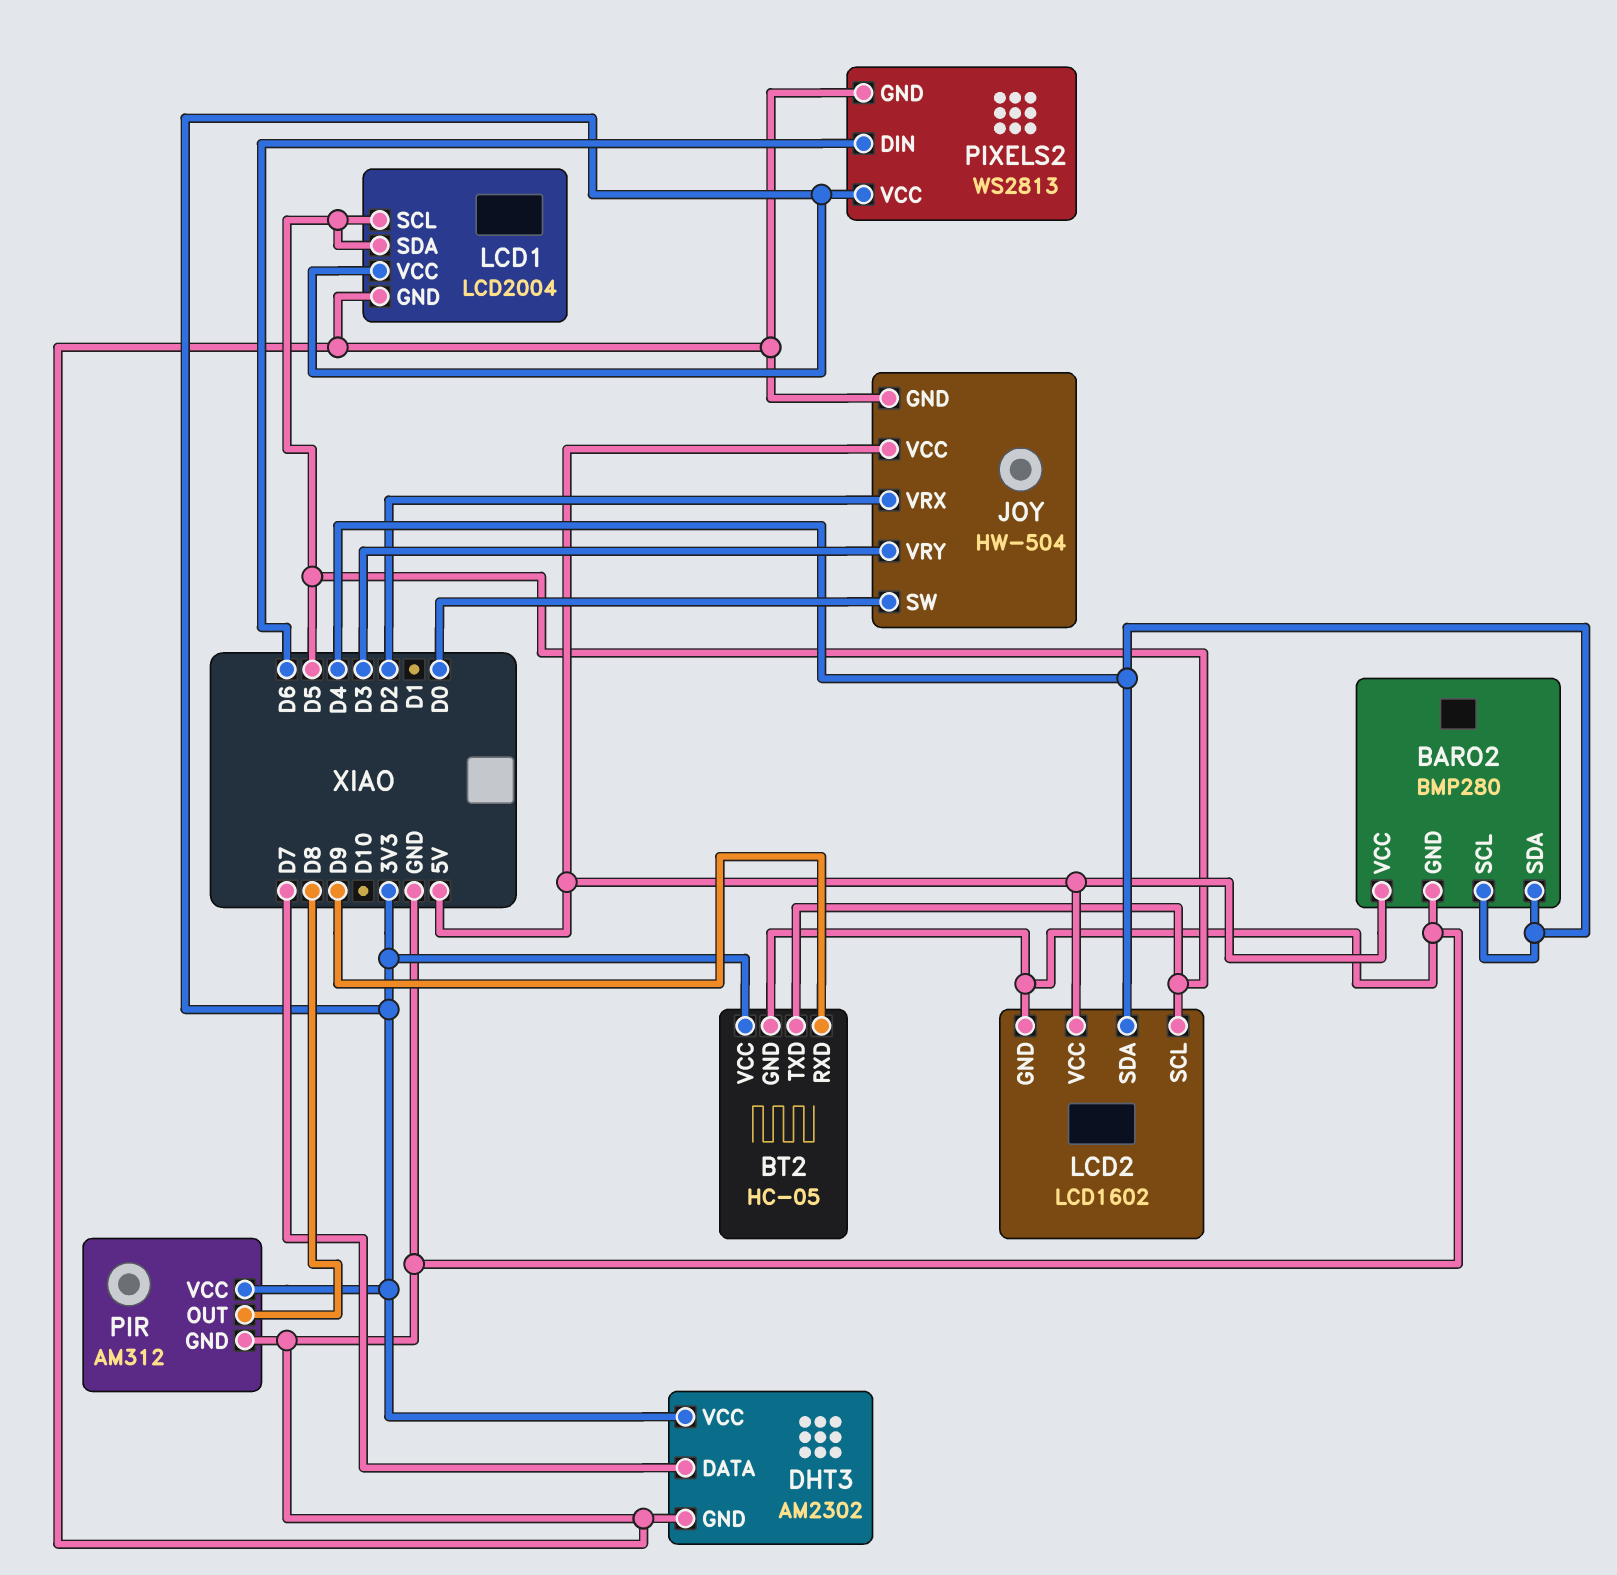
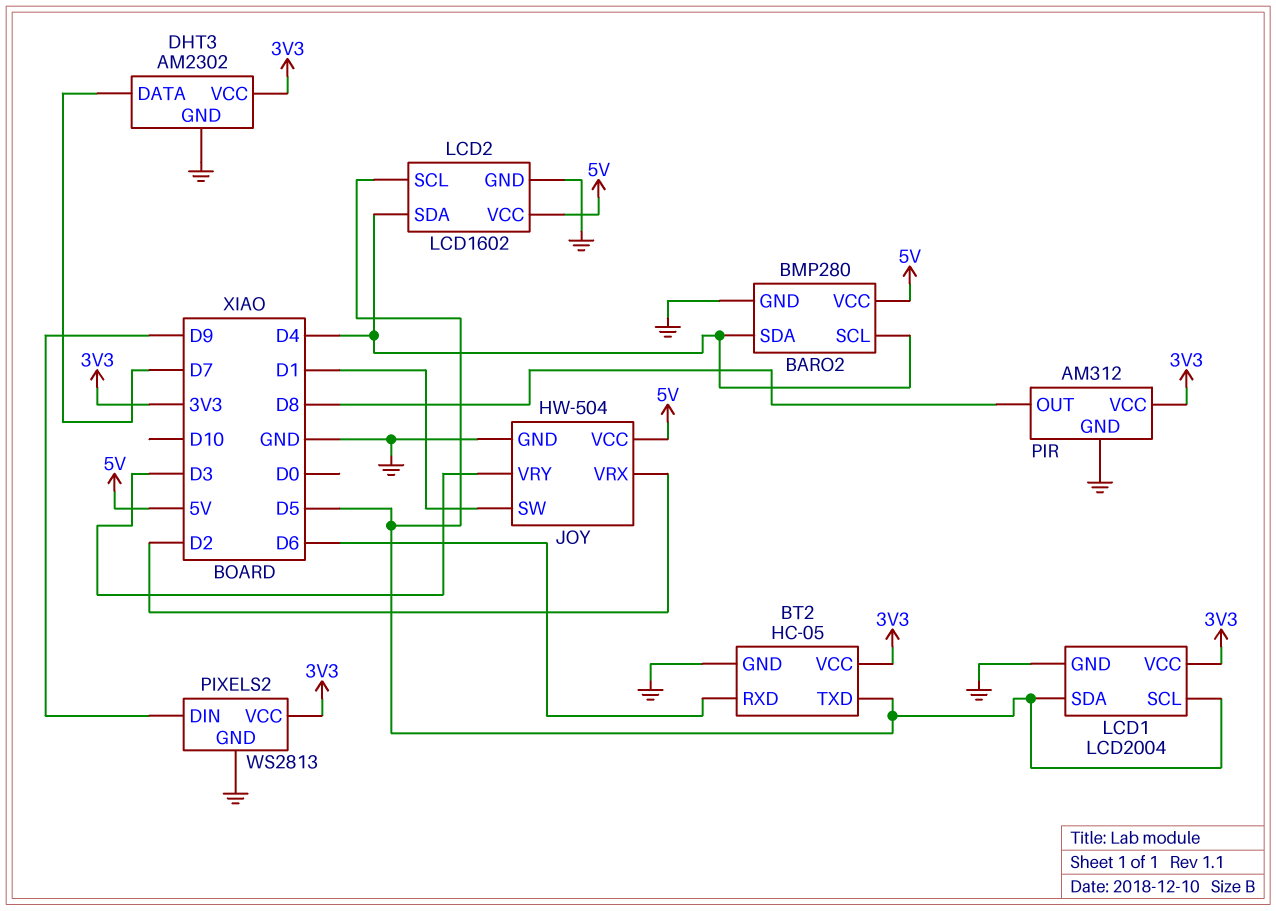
BT2 pin RXD: D9 -> D6
JOY pin SW: D0 -> D1
PIXELS2 pin DIN: D6 -> D9

